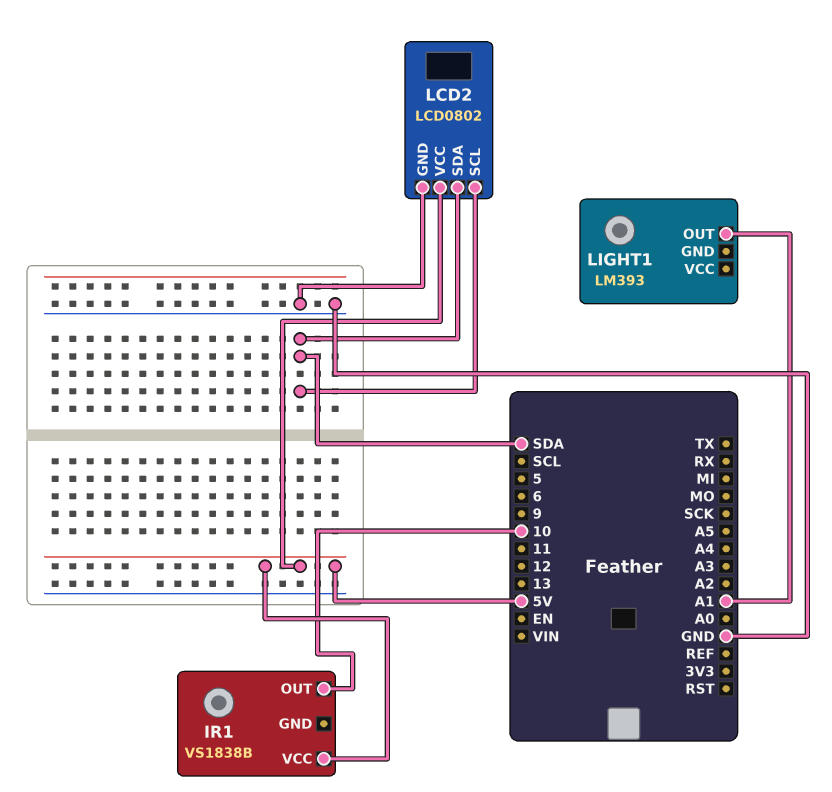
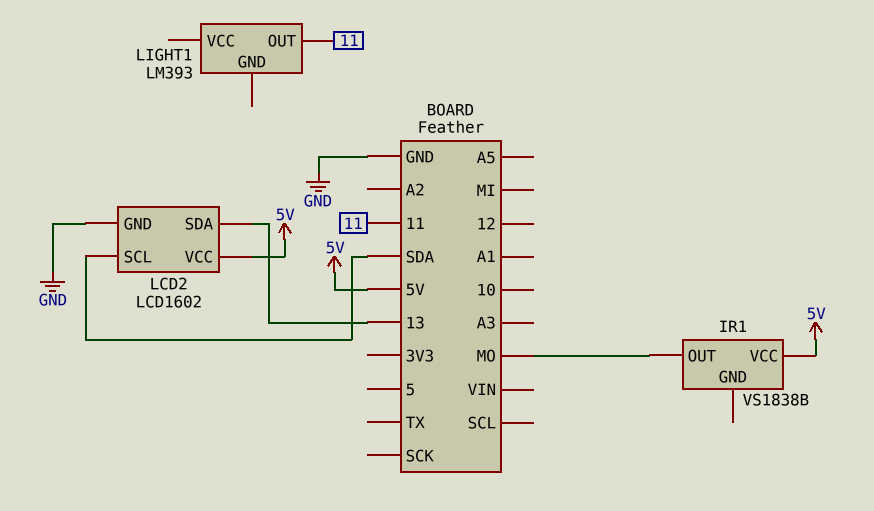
IR1 pin OUT: 10 -> MO
LCD2: LCD0802 -> LCD1602
LCD2 pin SDA: SDA -> 13
LIGHT1 pin OUT: A1 -> 11

